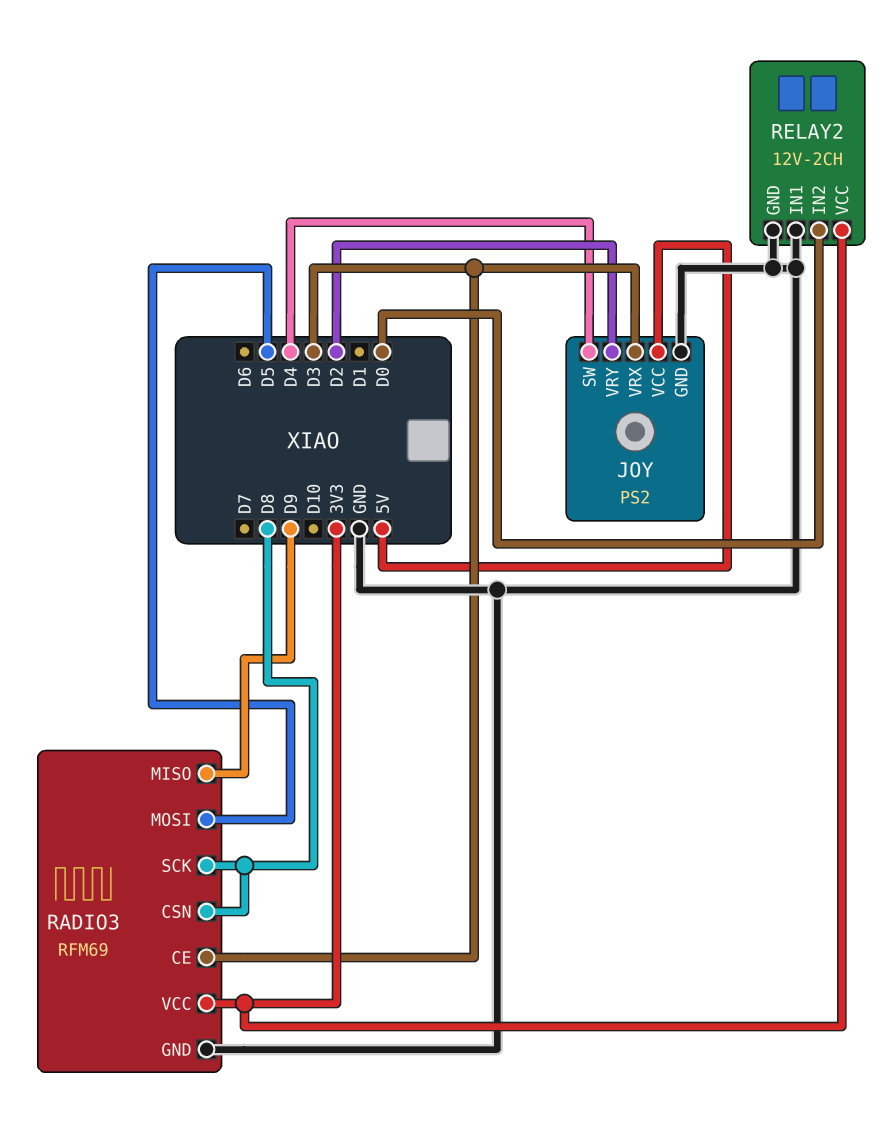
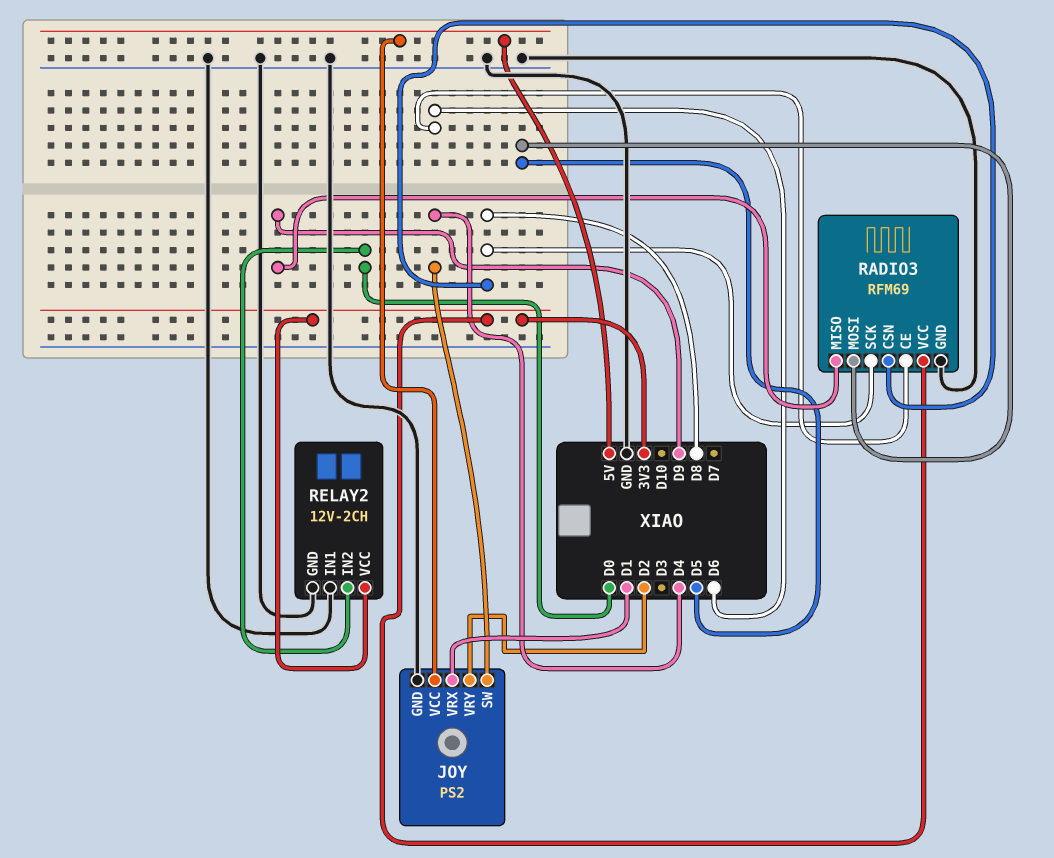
JOY pin VRX: D3 -> D1
RADIO3 pin CE: D3 -> D6

